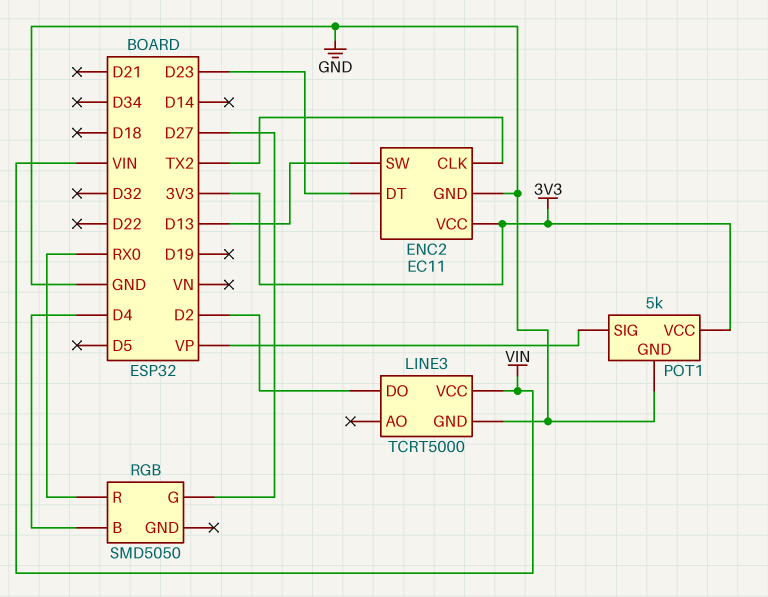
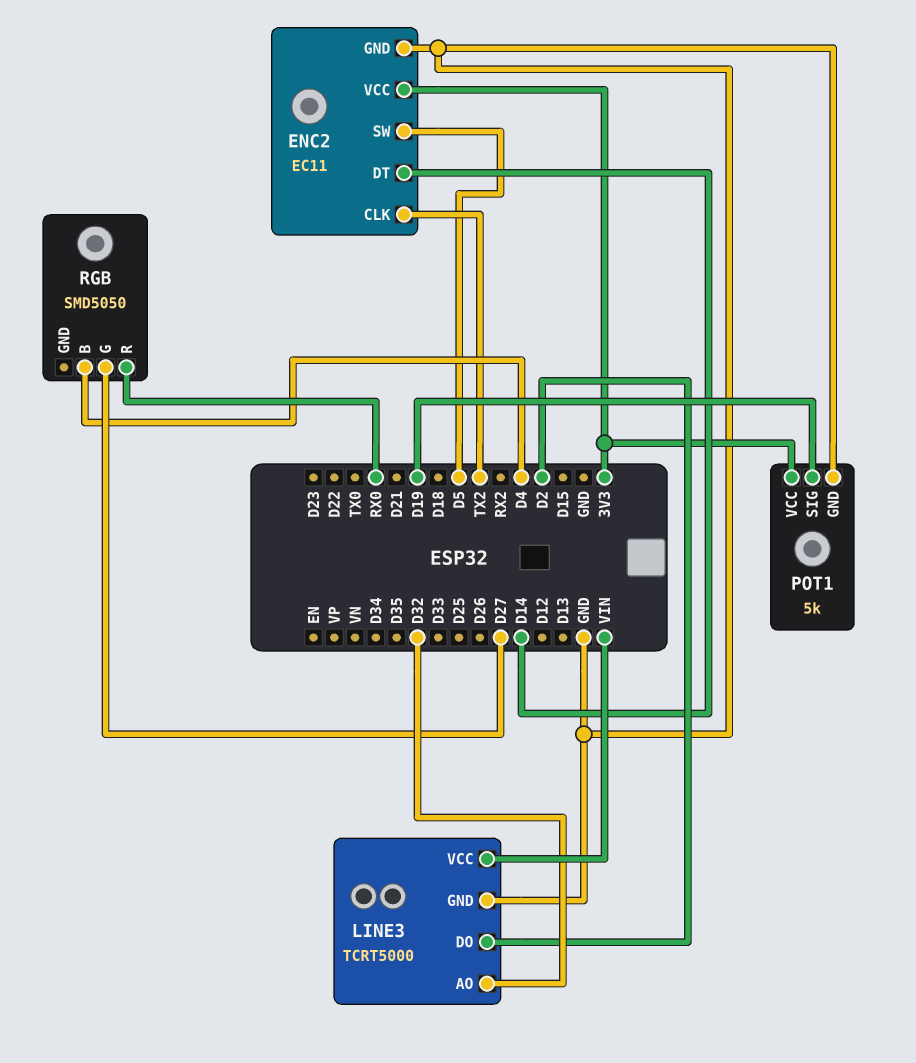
ENC2 pin DT: D23 -> D14
ENC2 pin SW: D13 -> D5
LINE3 pin AO: none -> D32
POT1 pin SIG: VP -> D19

